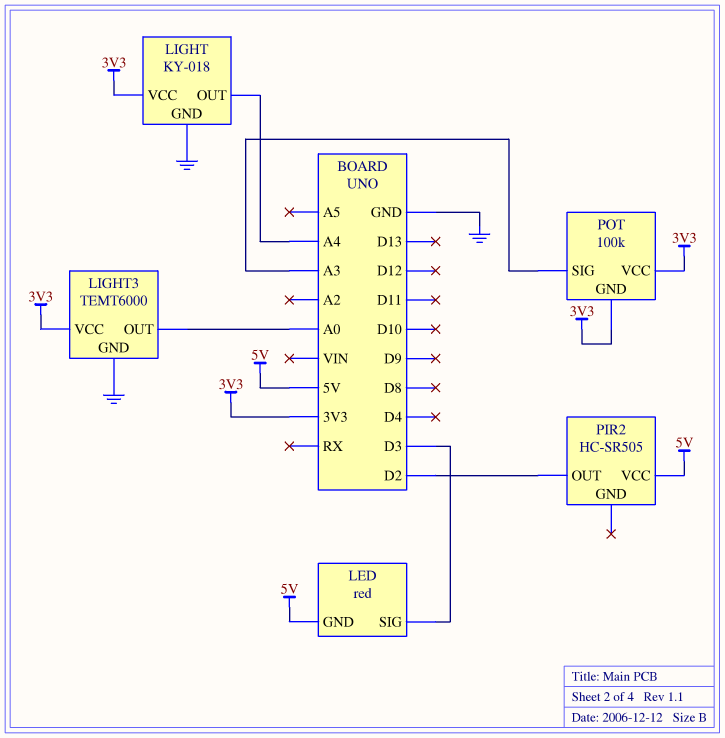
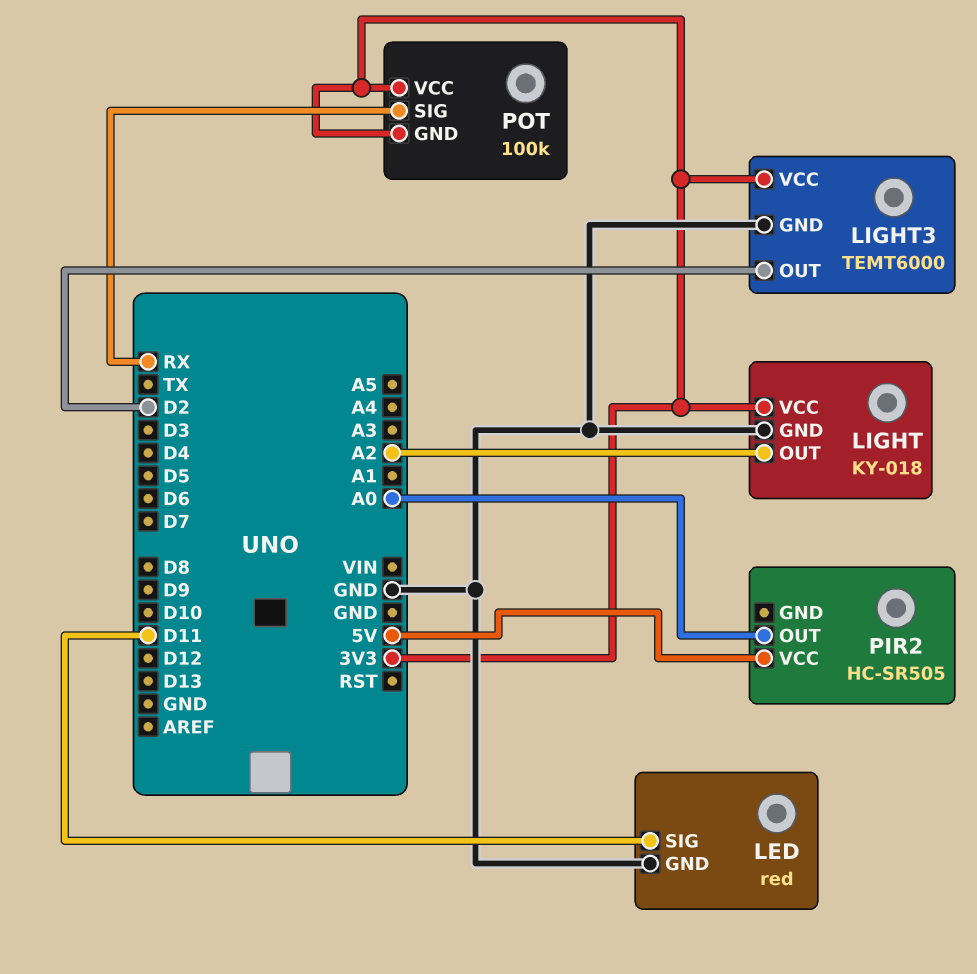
LED pin GND: 5V -> GND
LED pin SIG: D3 -> D11
LIGHT pin OUT: A4 -> A2
LIGHT3 pin OUT: A0 -> D2
PIR2 pin OUT: D2 -> A0
POT pin SIG: A3 -> RX

